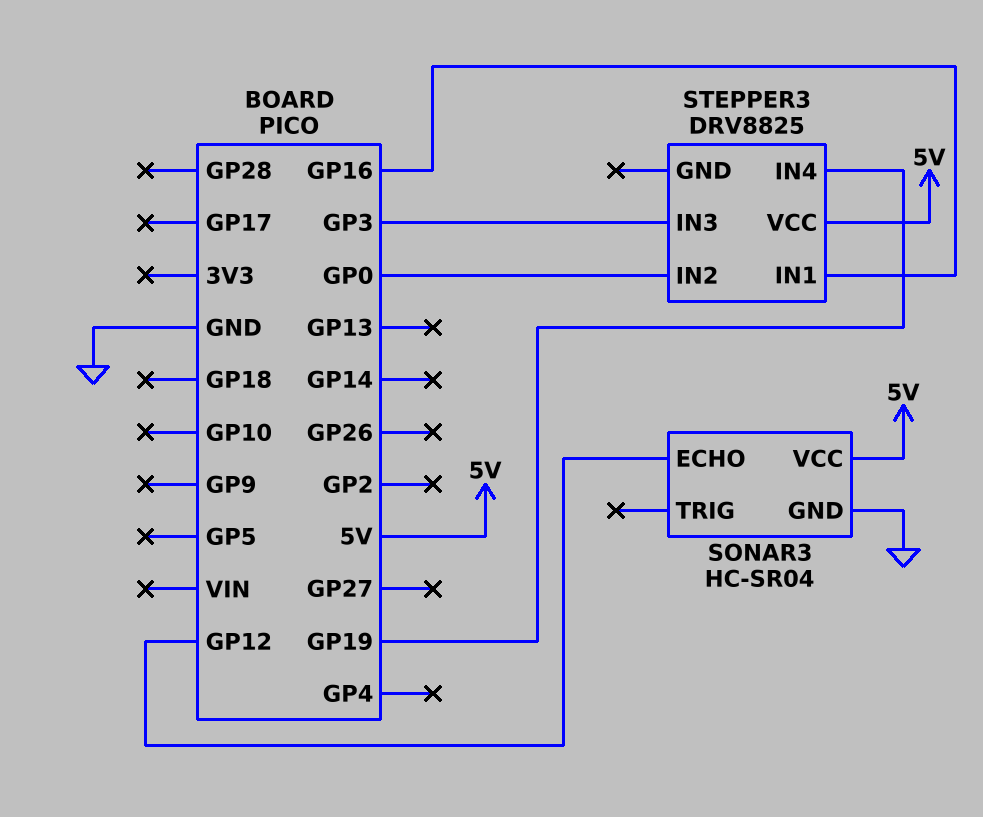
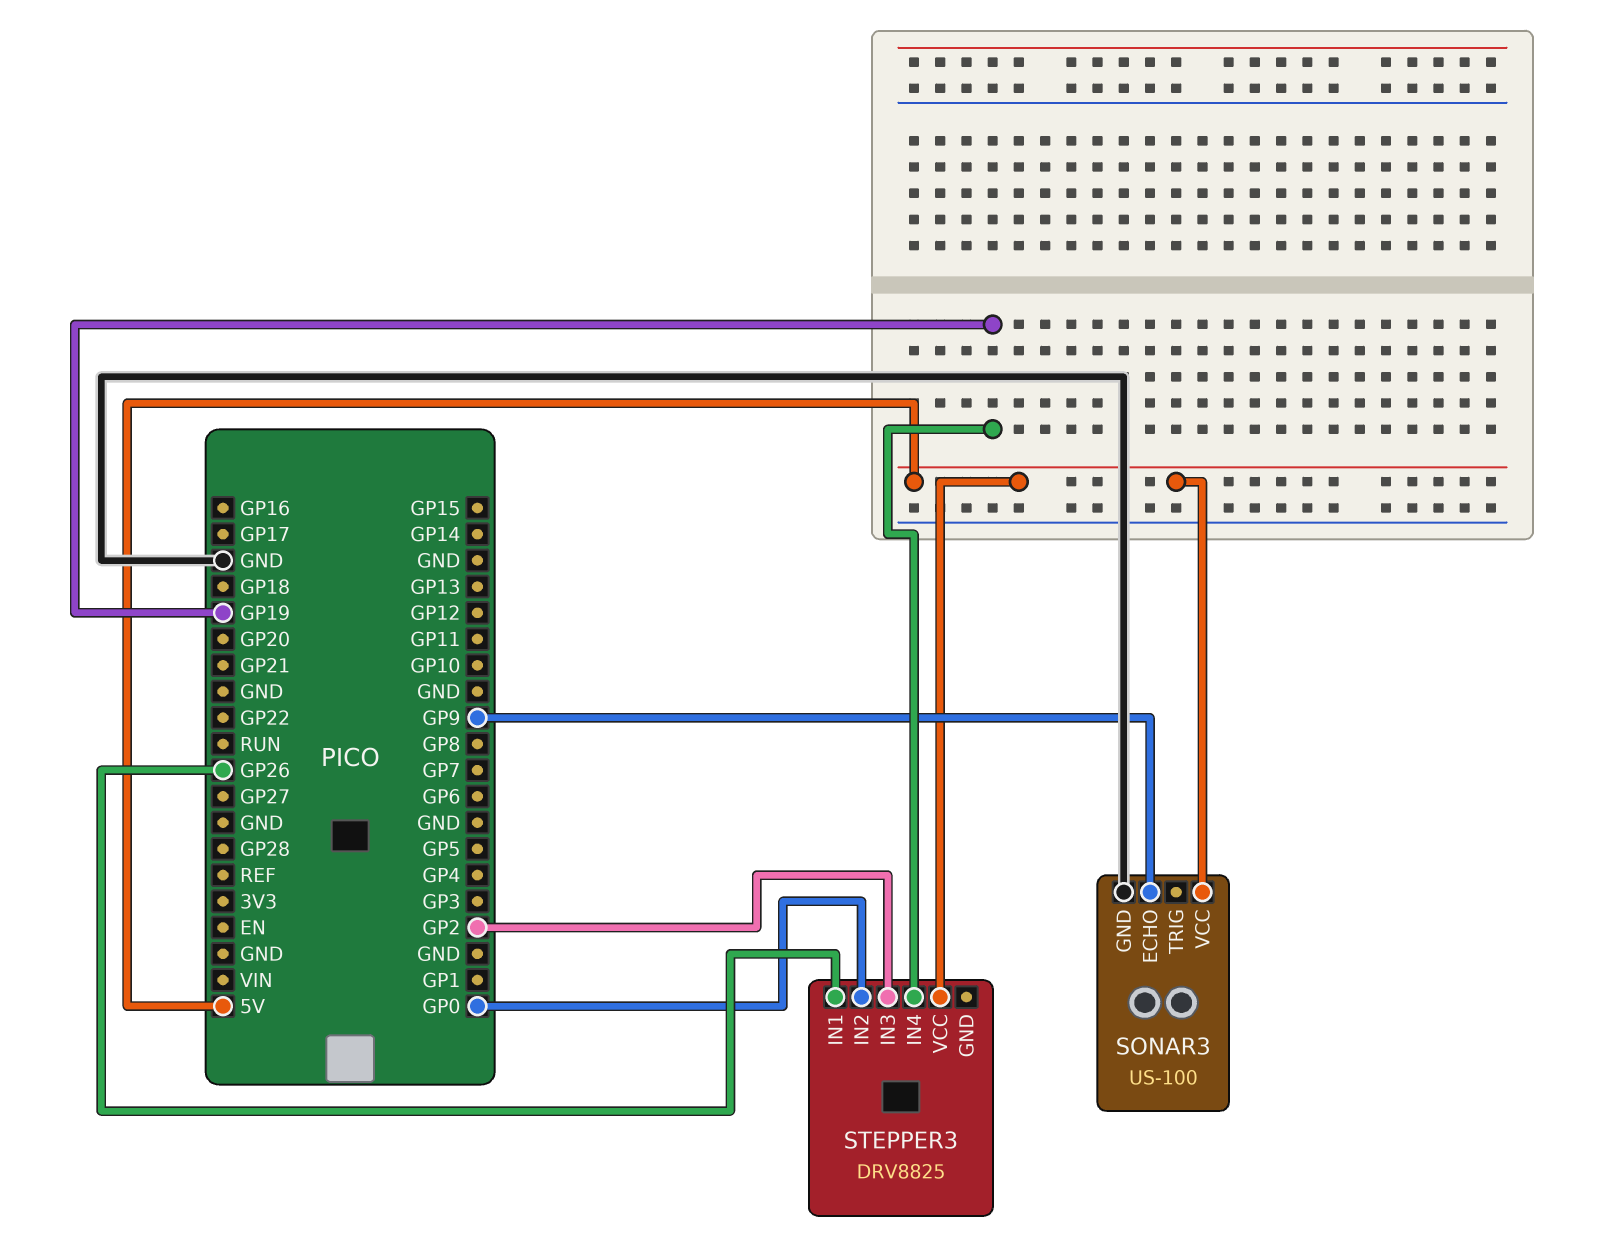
SONAR3: HC-SR04 -> US-100
SONAR3 pin ECHO: GP12 -> GP9
STEPPER3 pin IN1: GP16 -> GP26
STEPPER3 pin IN3: GP3 -> GP2

